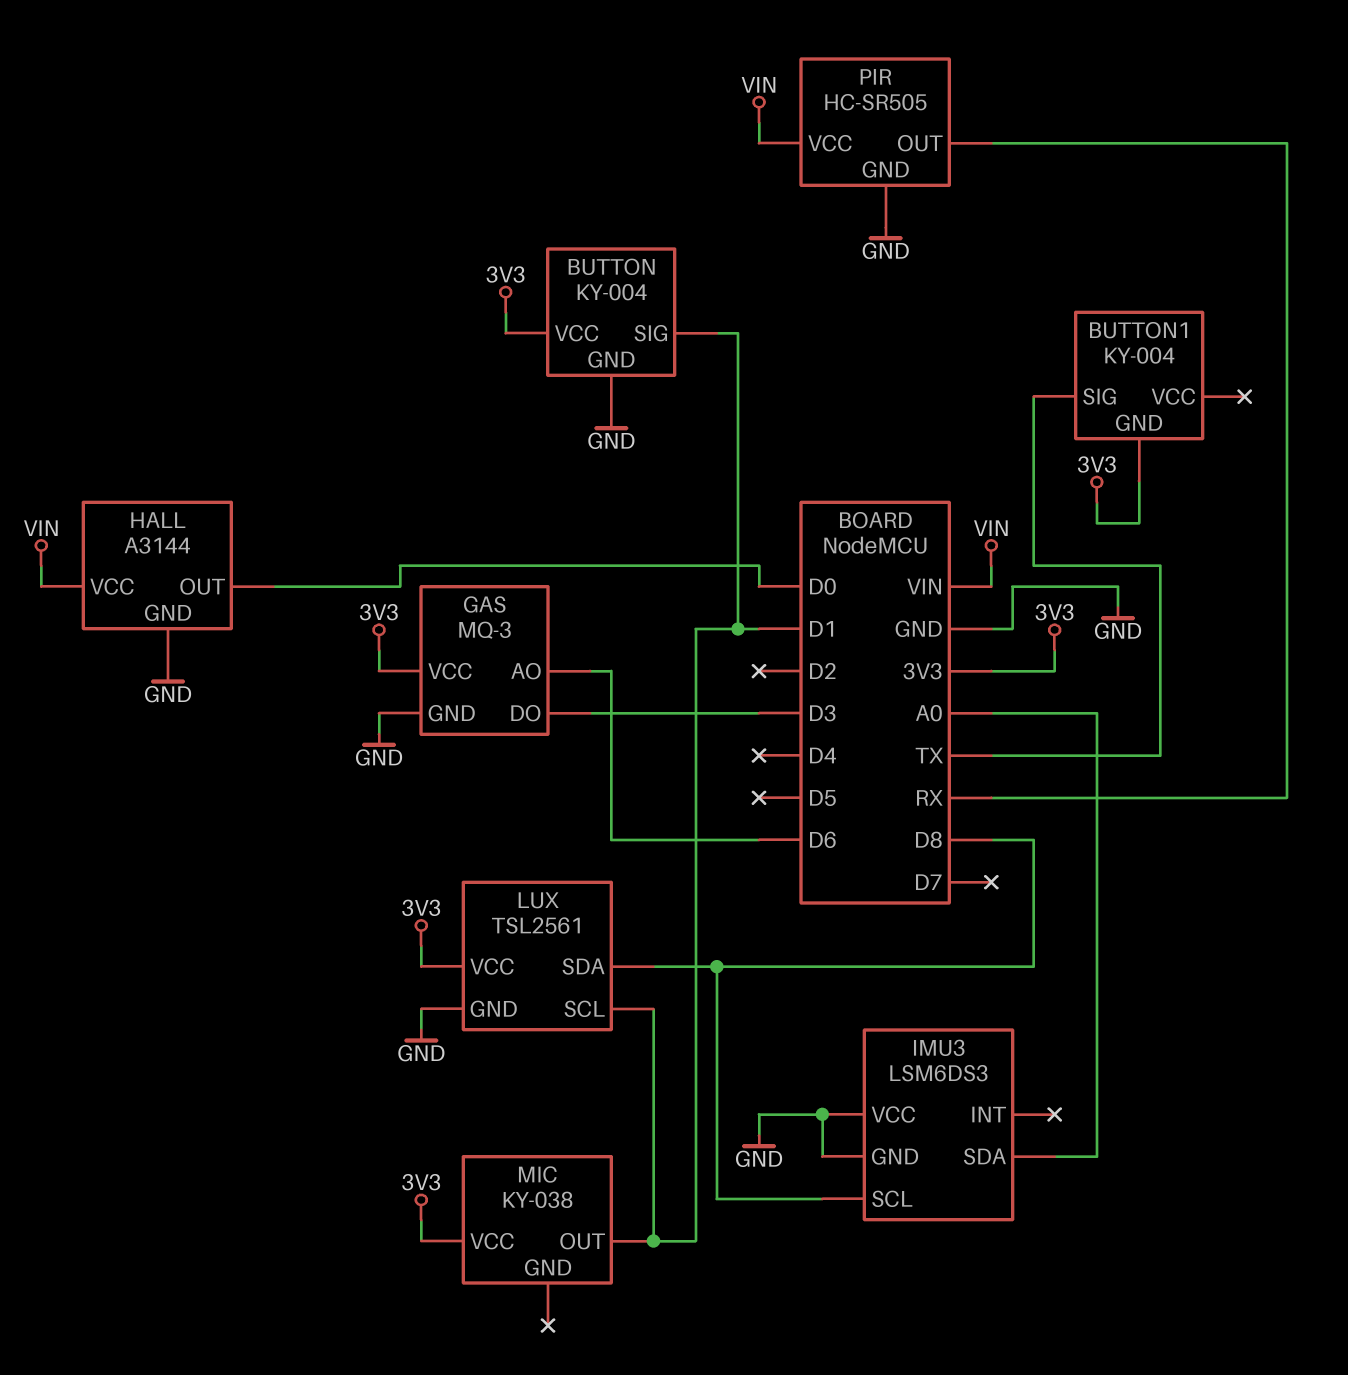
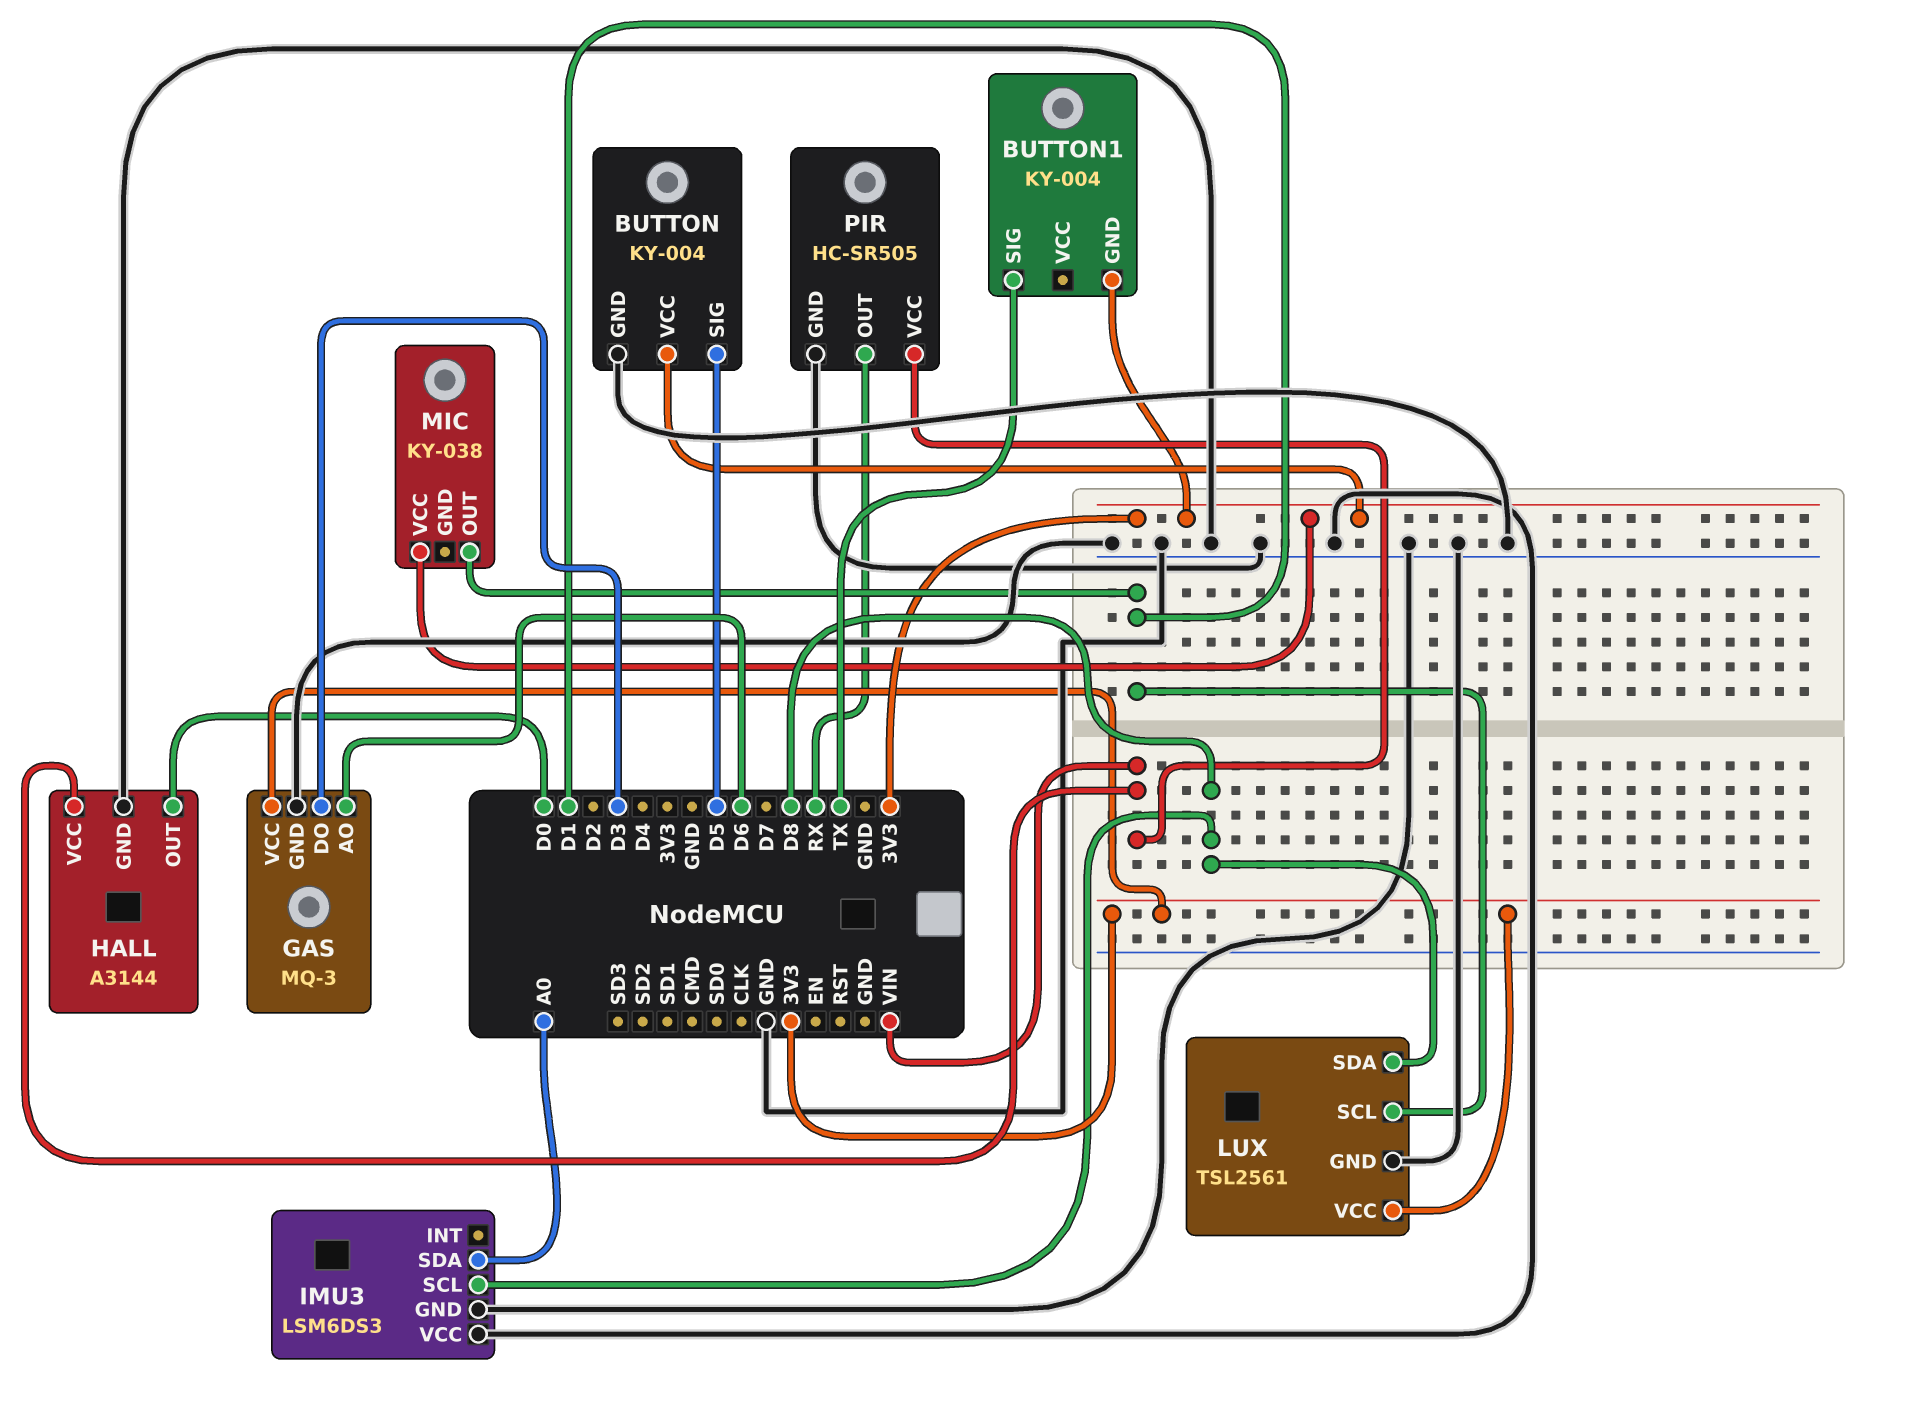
BUTTON pin SIG: D1 -> D5

